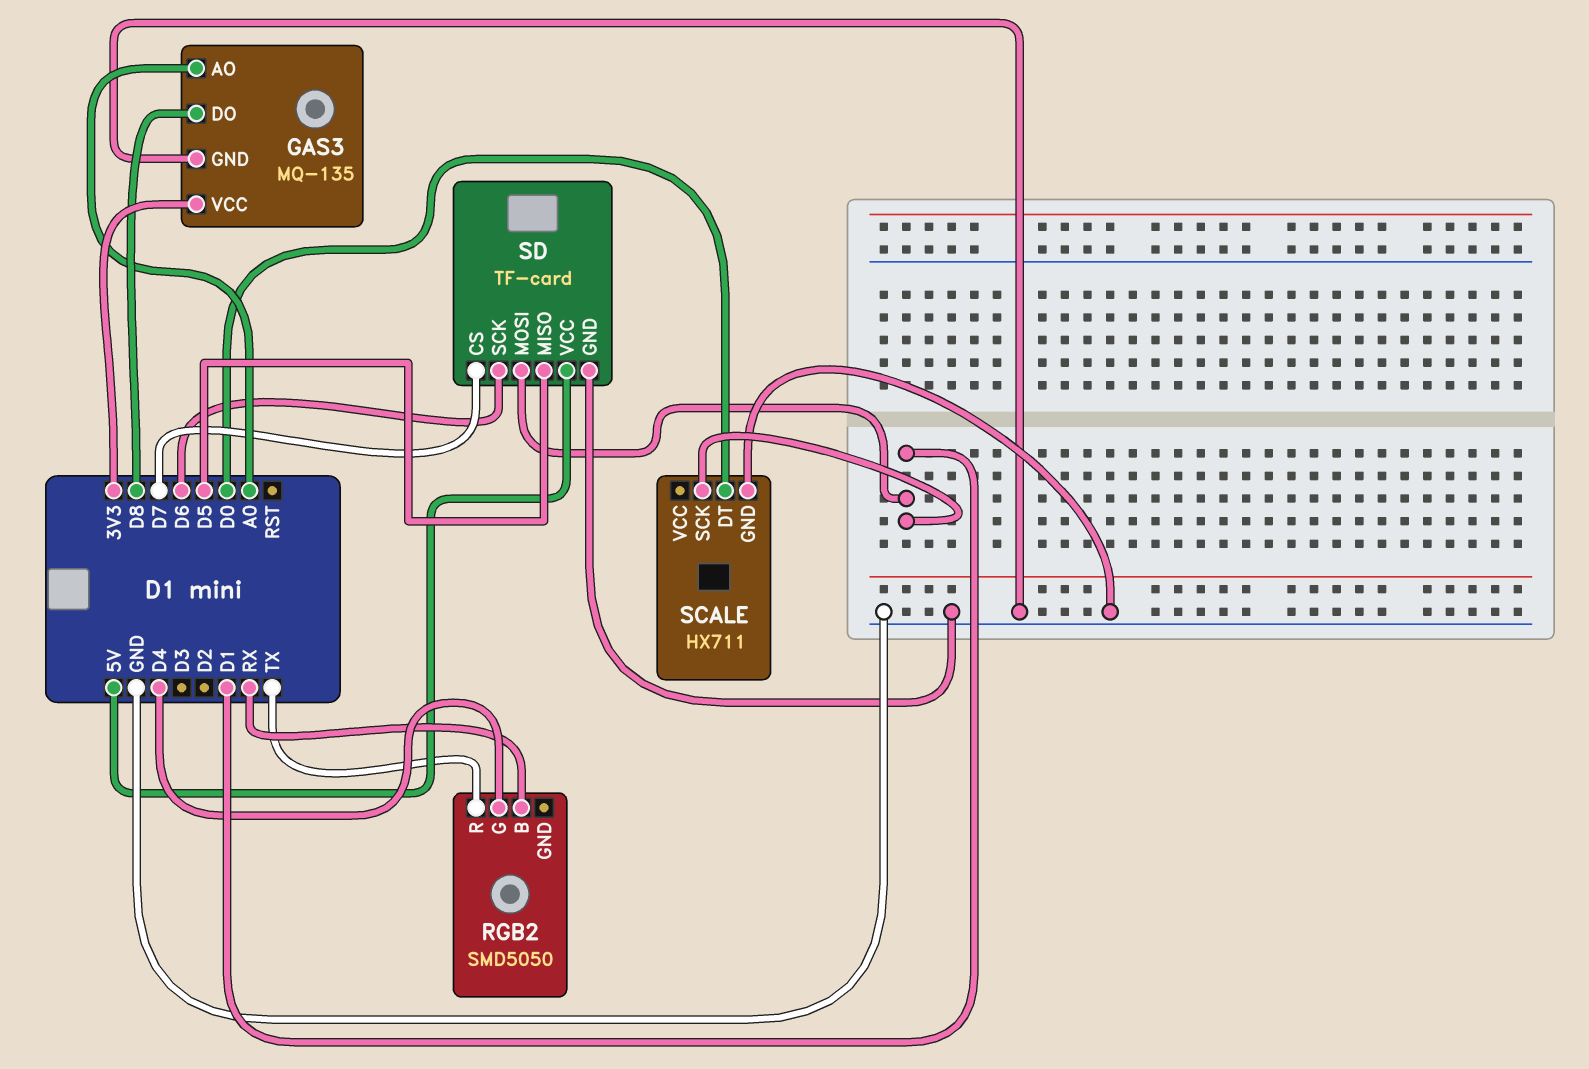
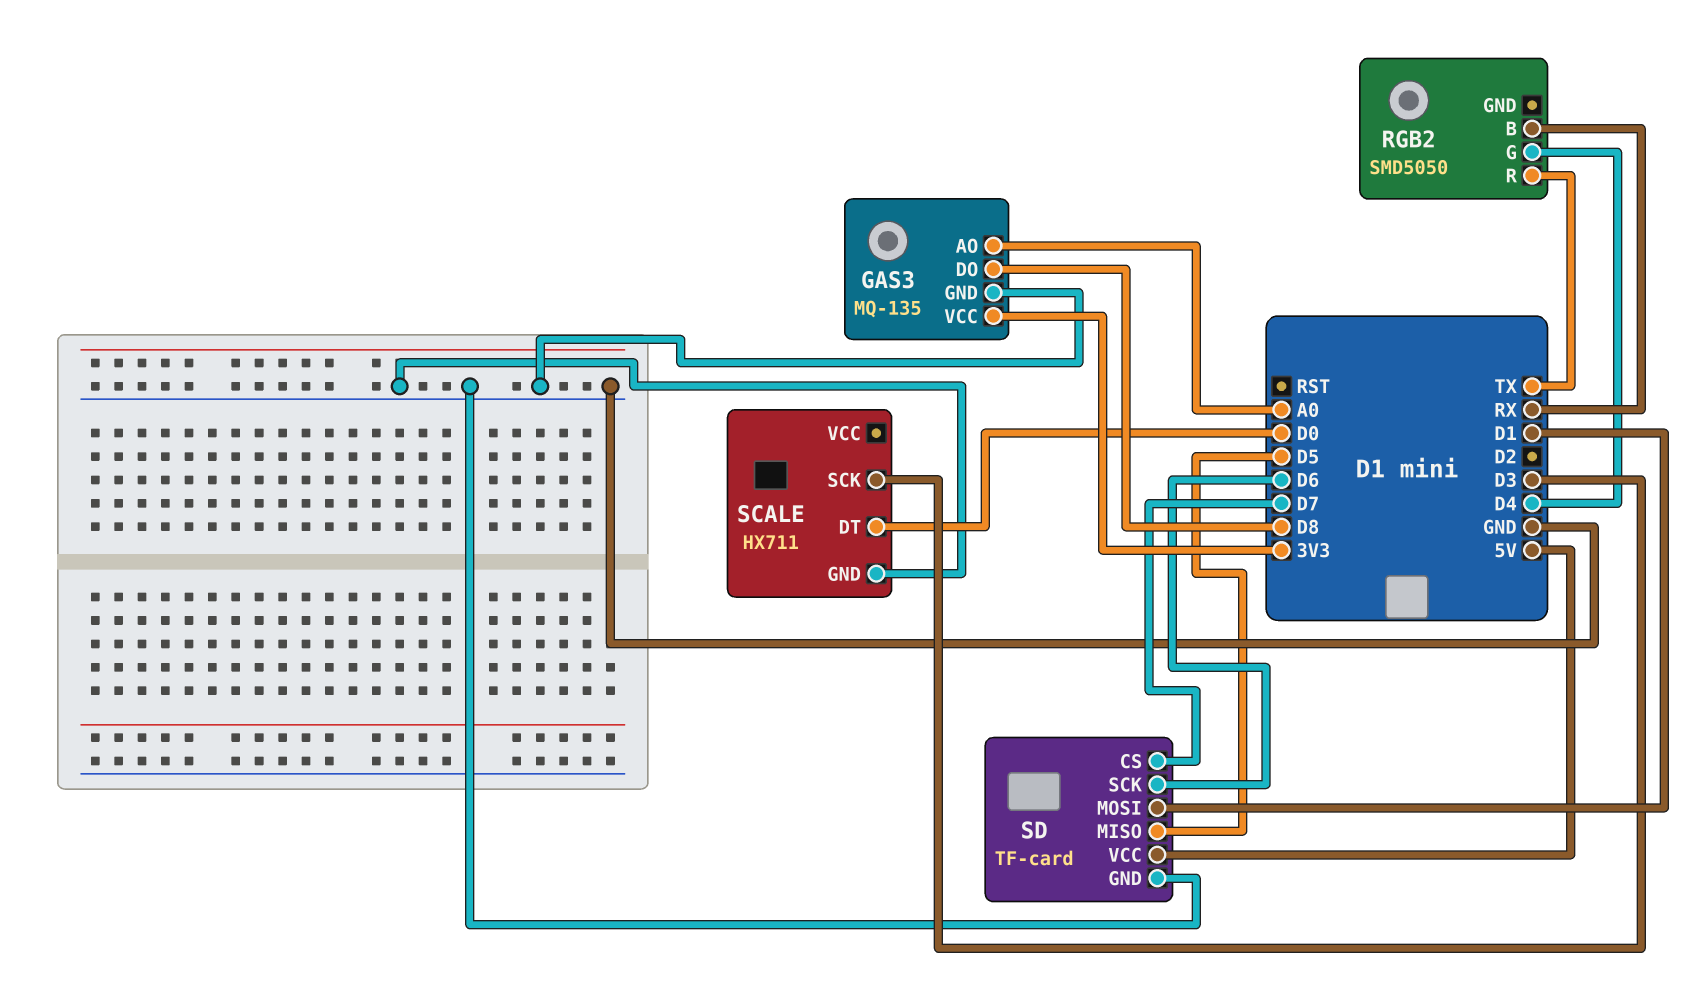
SCALE pin SCK: D1 -> D3

